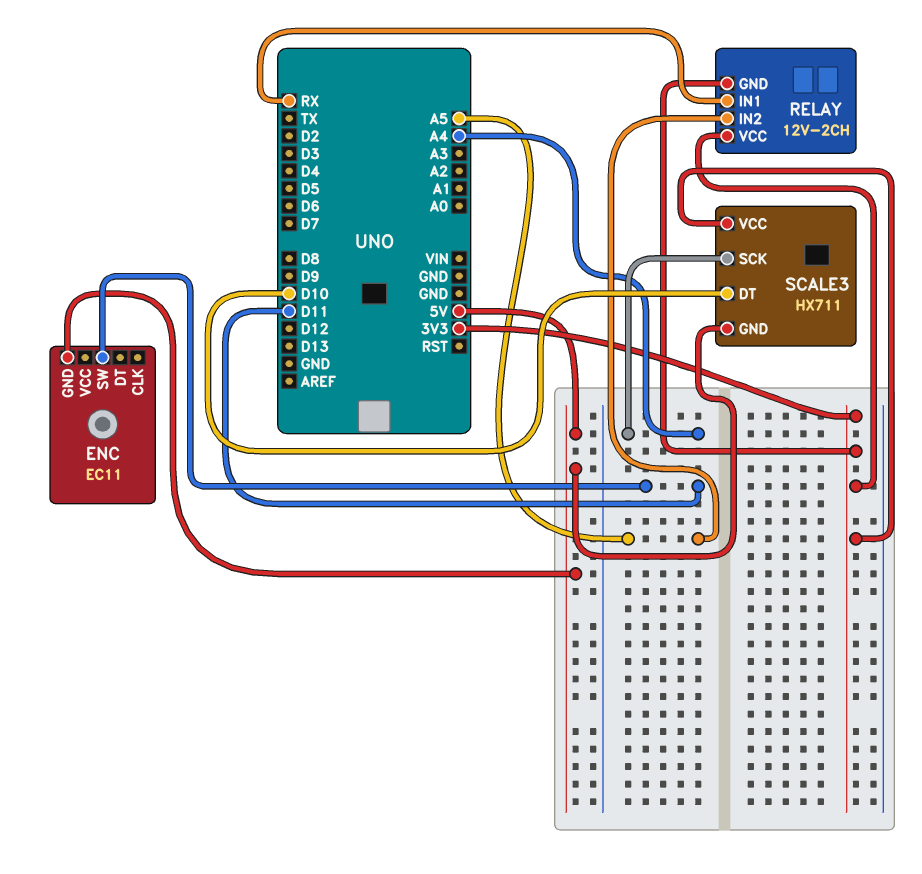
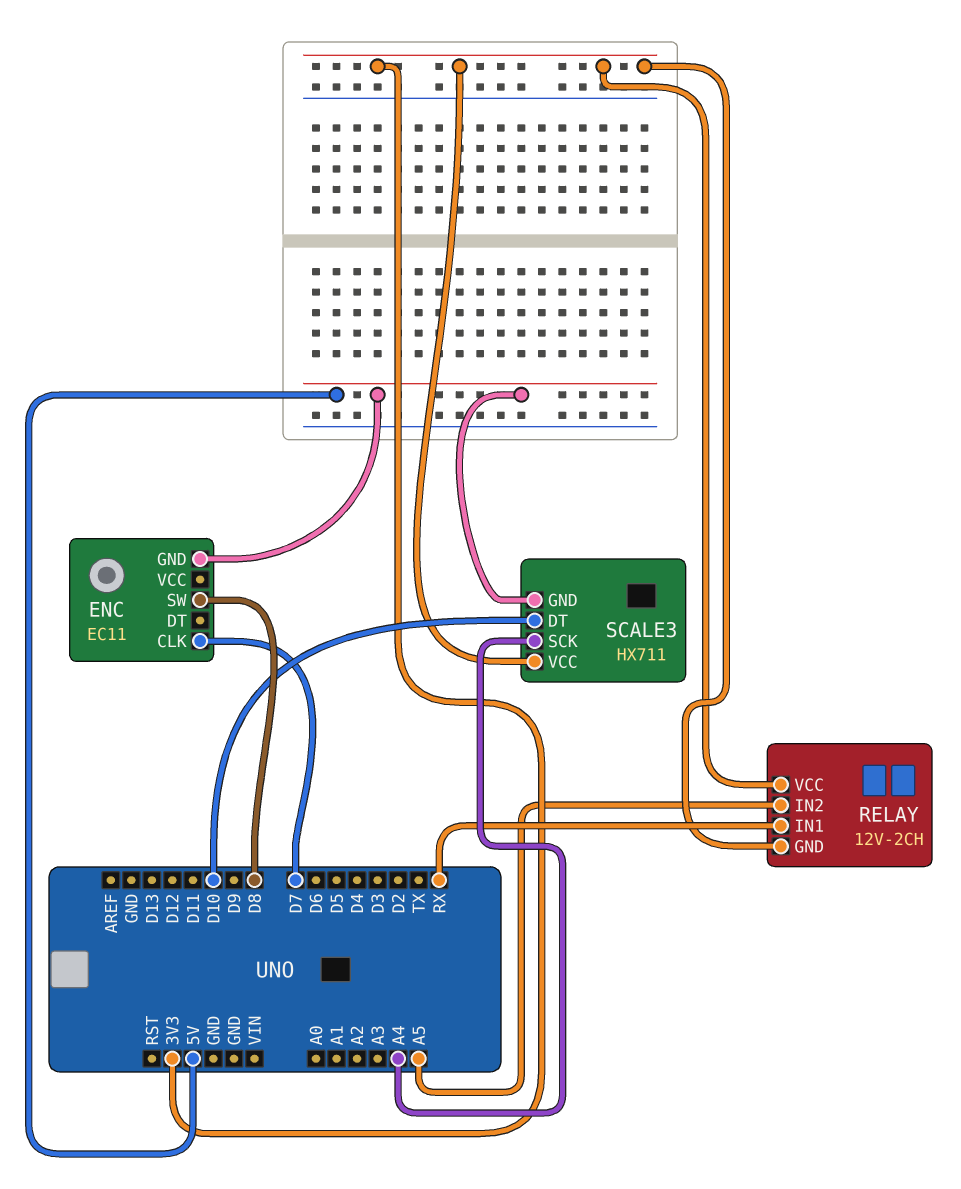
ENC pin CLK: none -> D7
ENC pin SW: D11 -> D8

